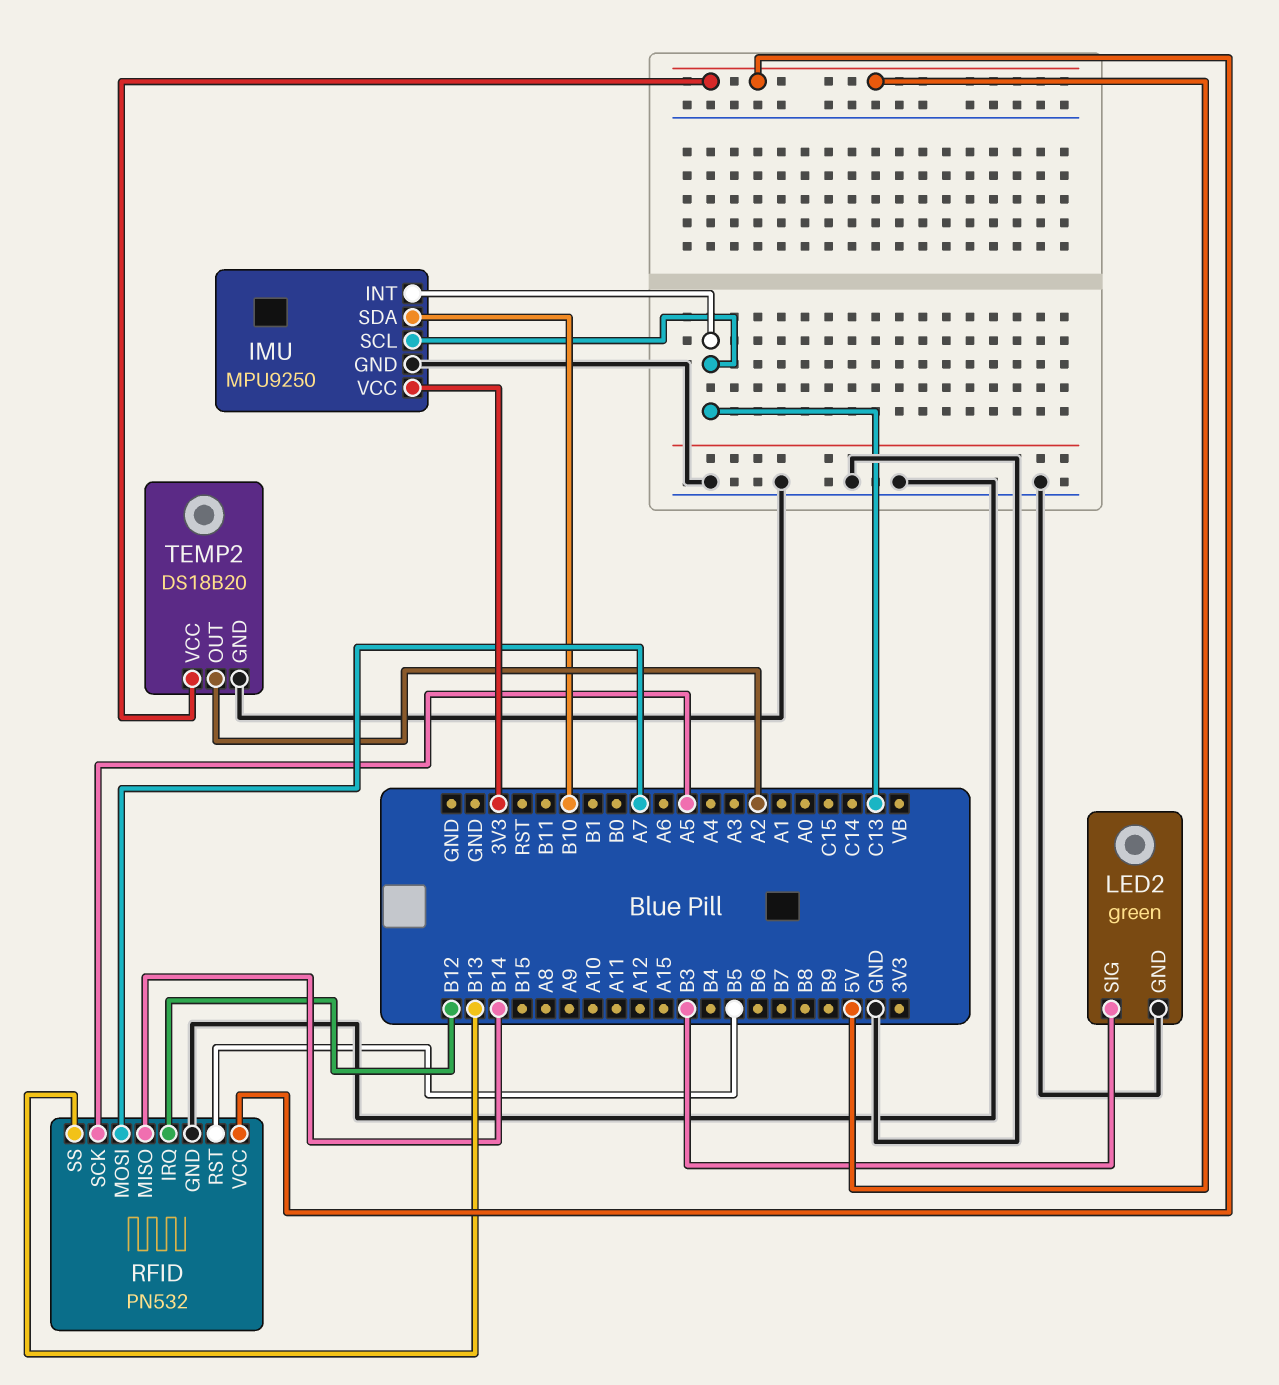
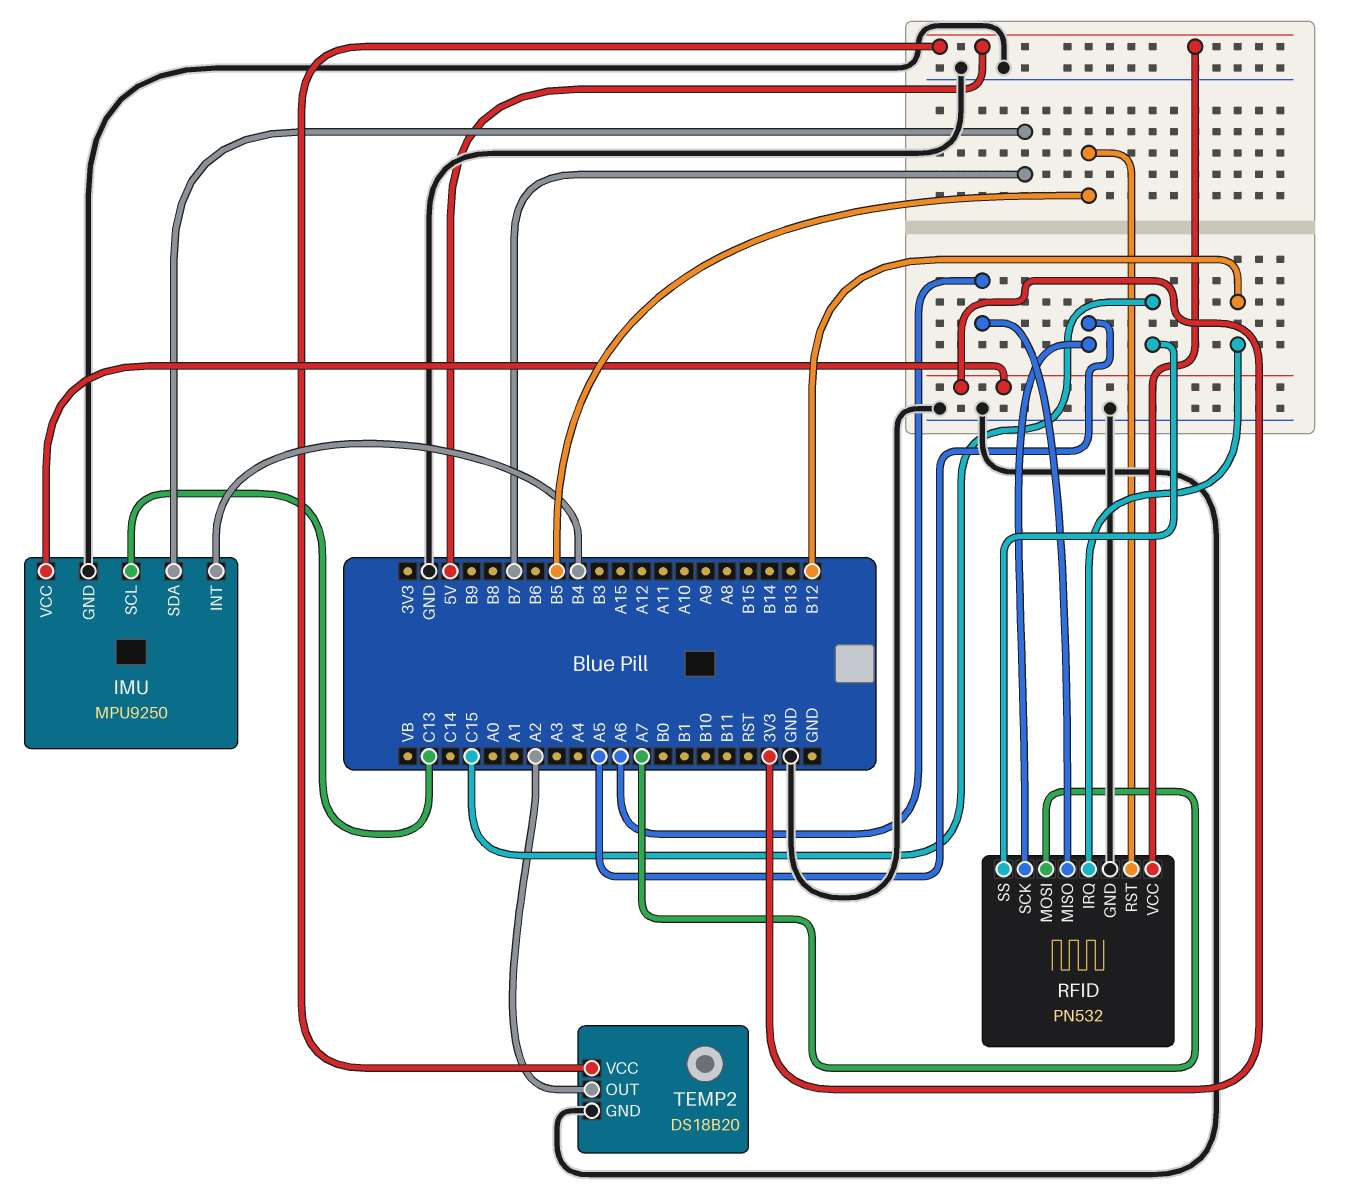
IMU pin INT: C13 -> B4
IMU pin SDA: B10 -> B7
LED2: green -> none
LED2 pin GND: GND -> none
LED2 pin SIG: B3 -> none
RFID pin MISO: B14 -> A6
RFID pin SS: B13 -> C15

